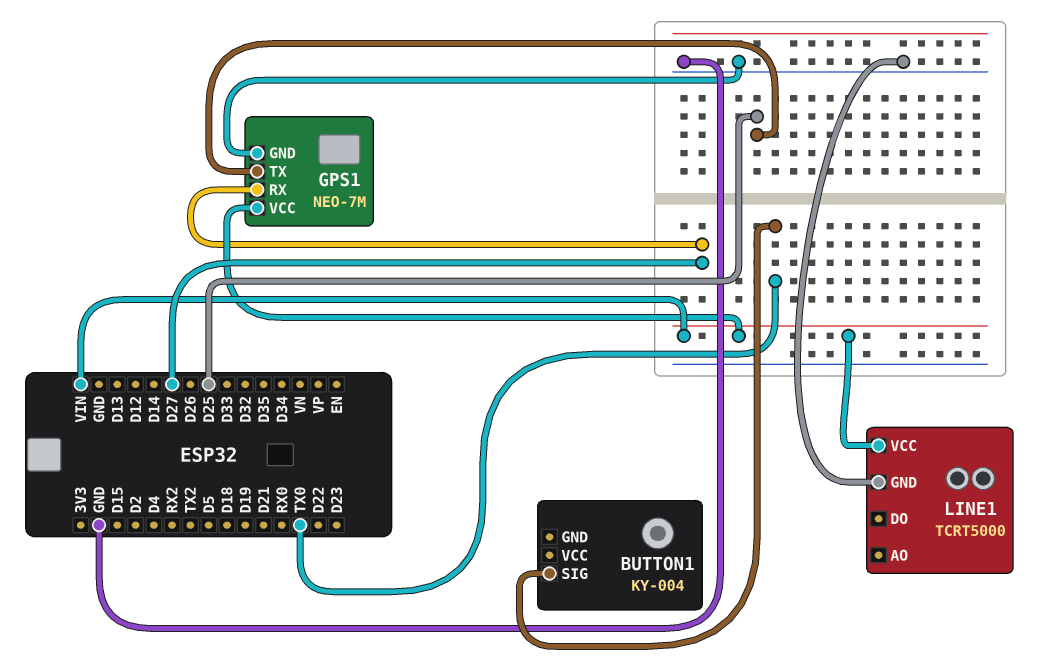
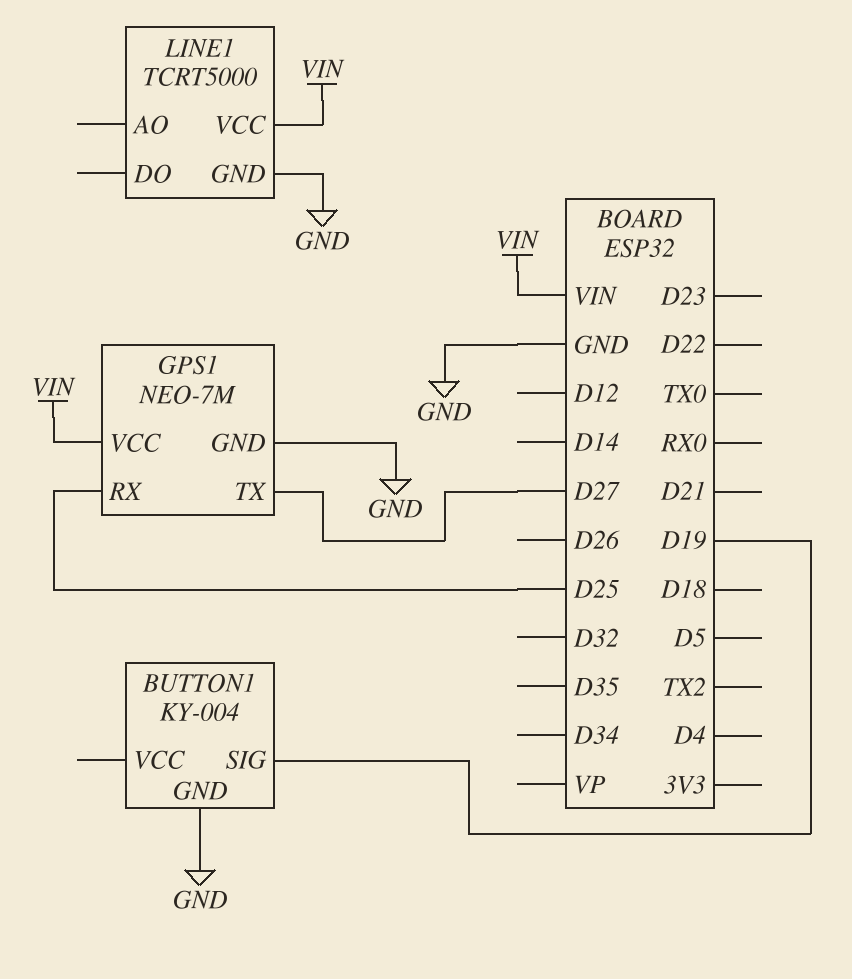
BUTTON1 pin GND: none -> GND
BUTTON1 pin SIG: TX0 -> D19
GPS1 pin RX: D27 -> D25
GPS1 pin TX: D25 -> D27

